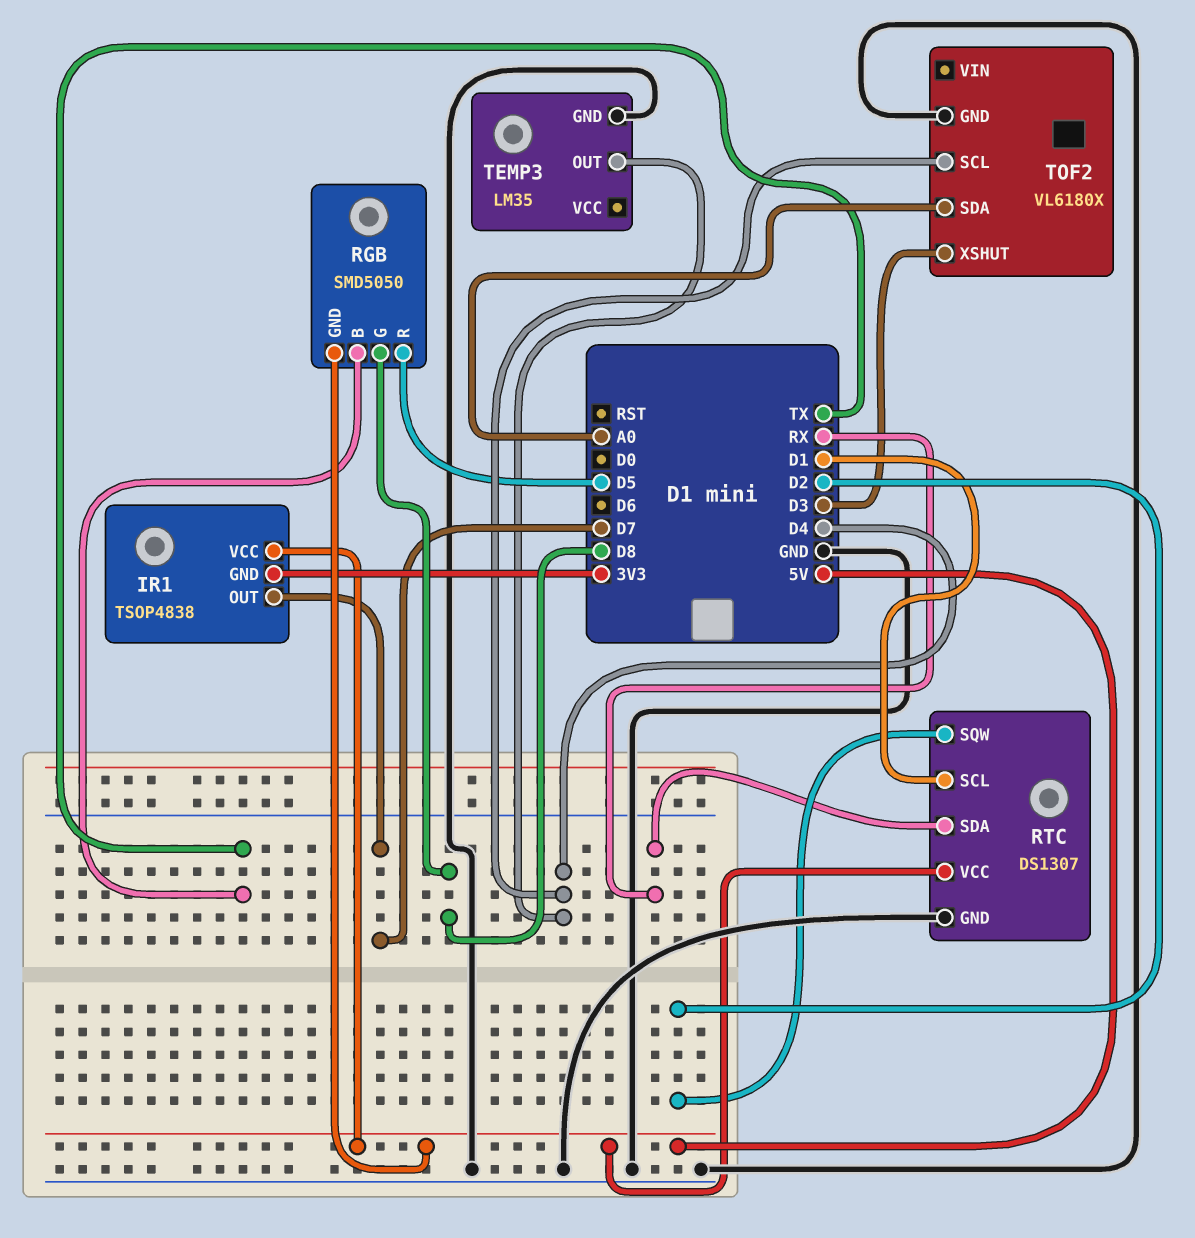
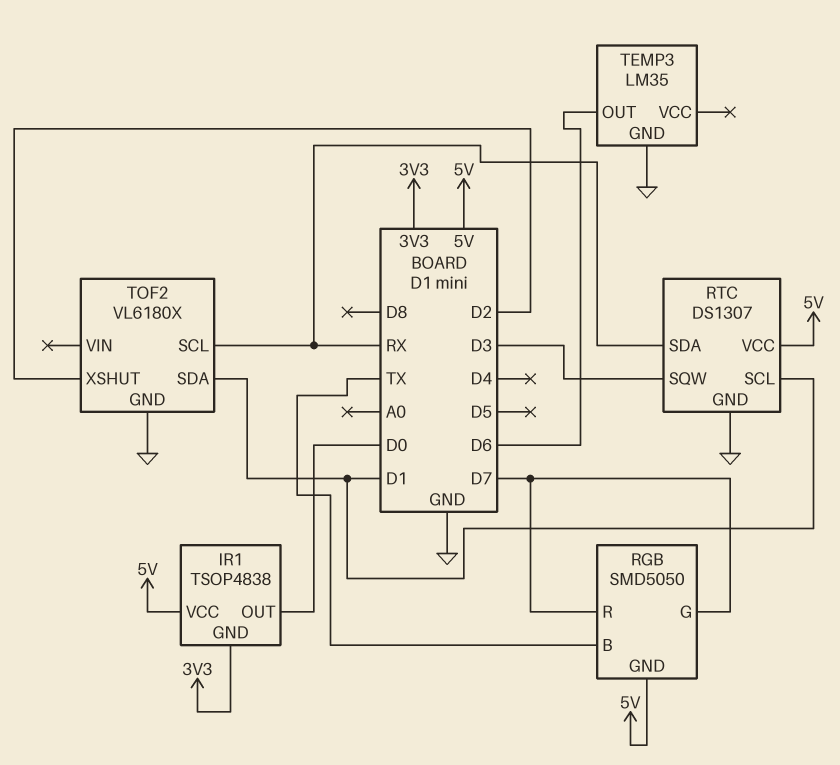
IR1 pin OUT: D7 -> D0
RGB pin G: D8 -> D7
RGB pin R: D5 -> D7
RTC pin SQW: D2 -> D3
TEMP3 pin OUT: D4 -> D6
TOF2 pin SCL: D4 -> RX
TOF2 pin SDA: A0 -> D1
TOF2 pin XSHUT: D3 -> D2

